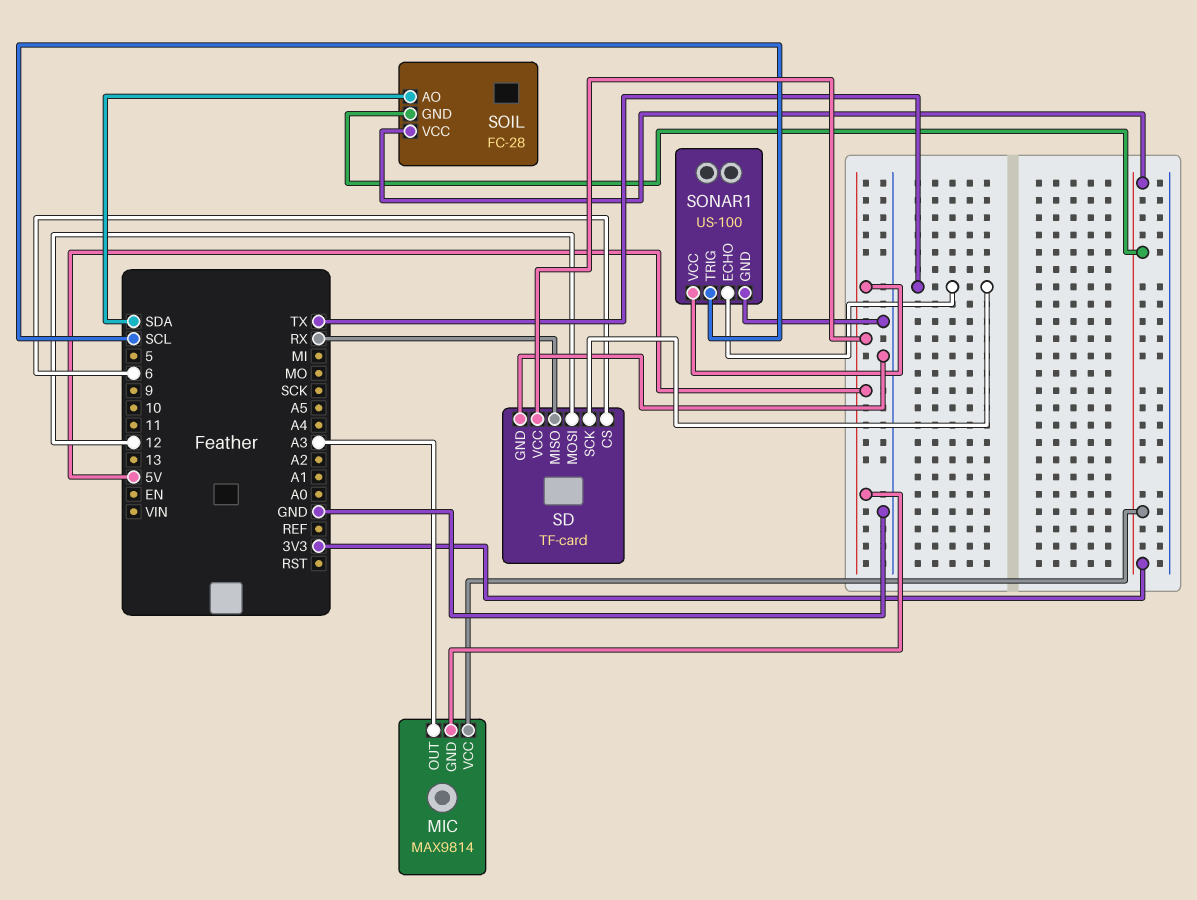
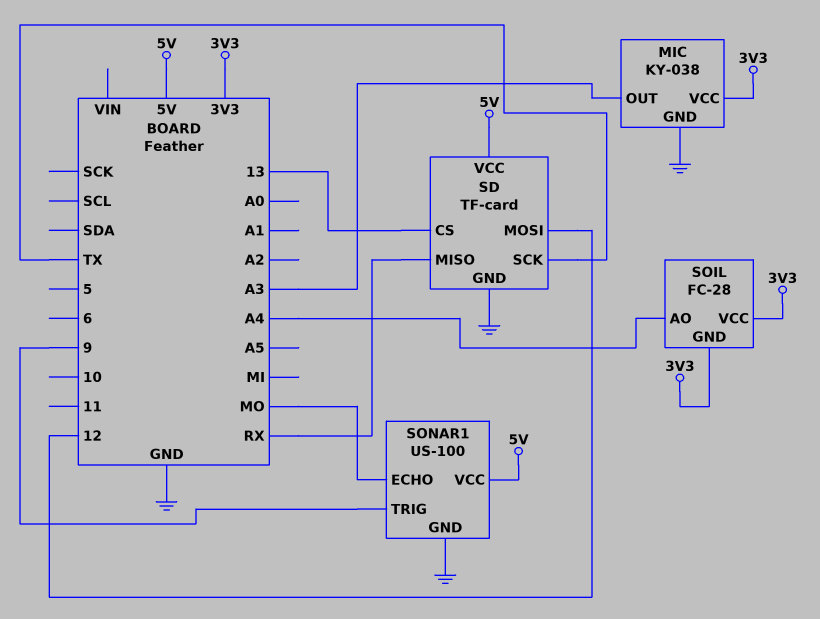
MIC: MAX9814 -> KY-038
MIC pin GND: 5V -> GND
SD pin CS: 6 -> 13
SOIL pin AO: SDA -> A4
SONAR1 pin ECHO: TX -> MO
SONAR1 pin TRIG: SCL -> 9

